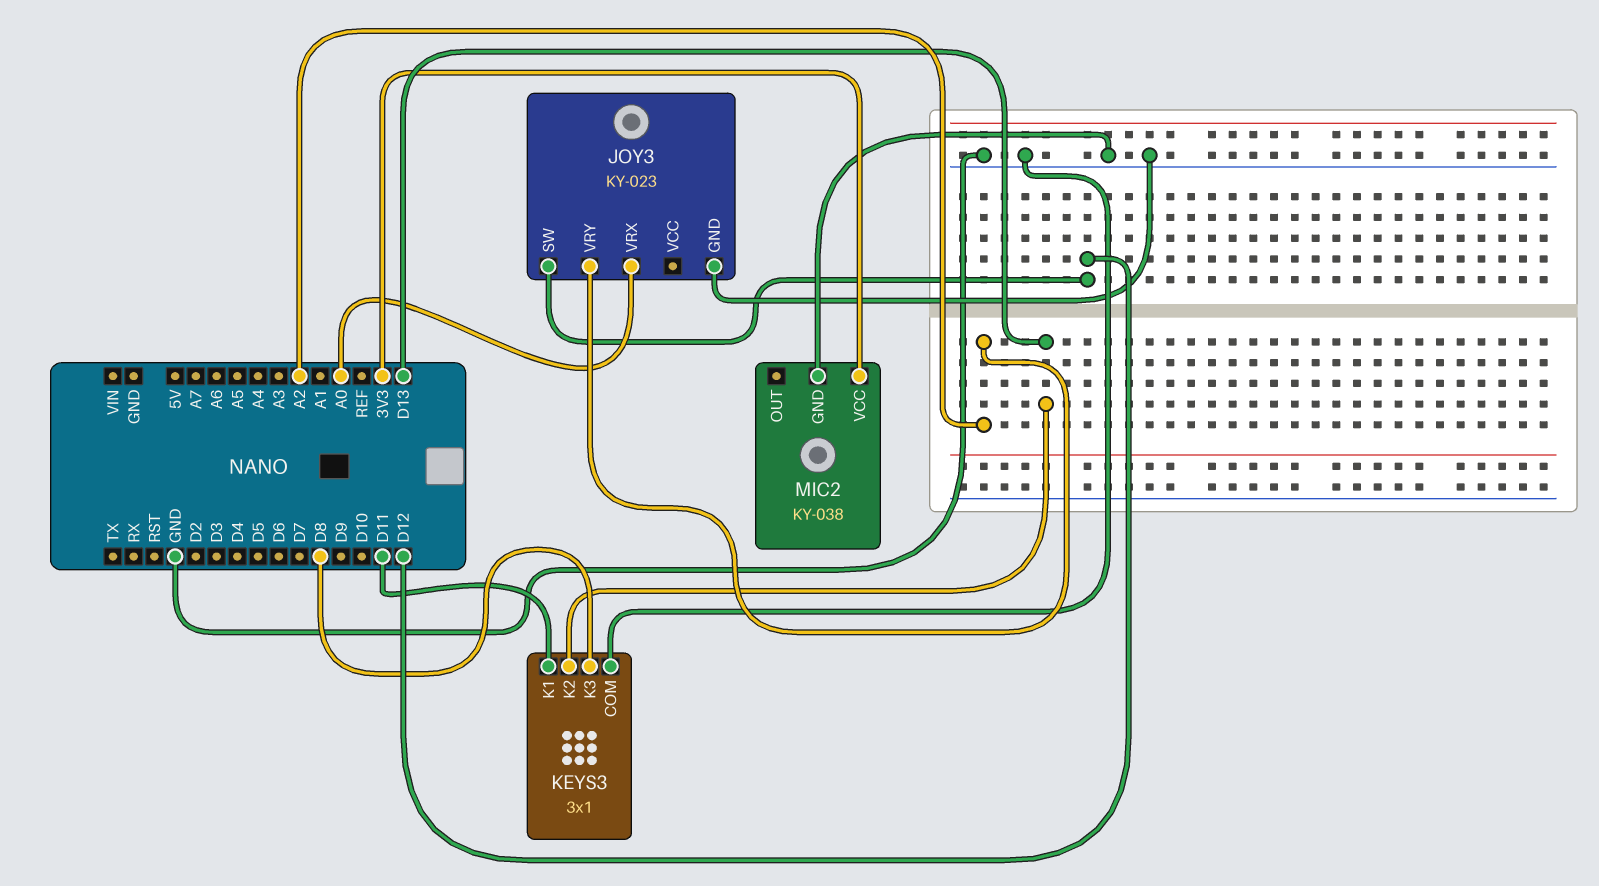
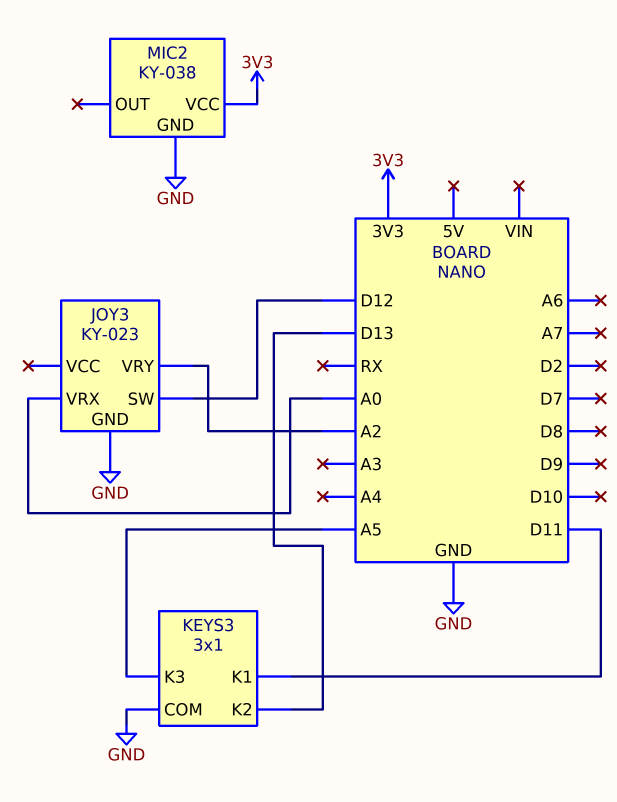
KEYS3 pin K3: D8 -> A5

